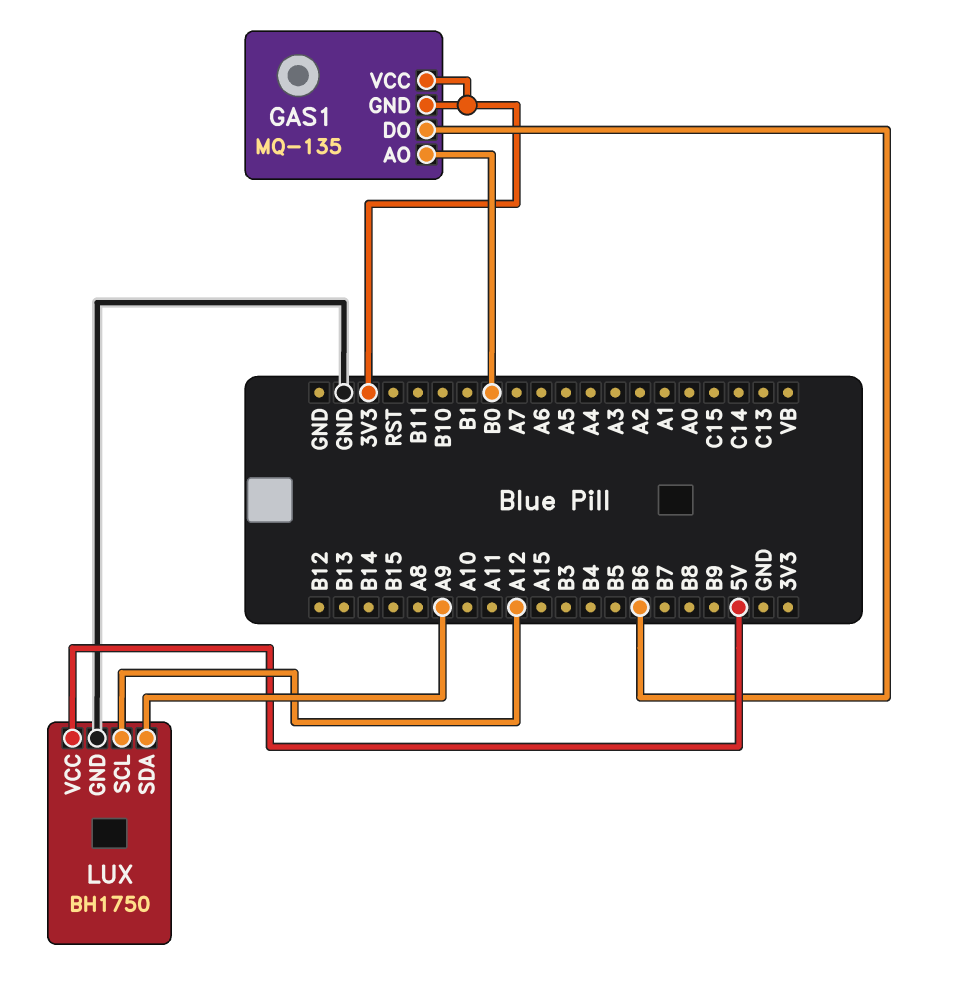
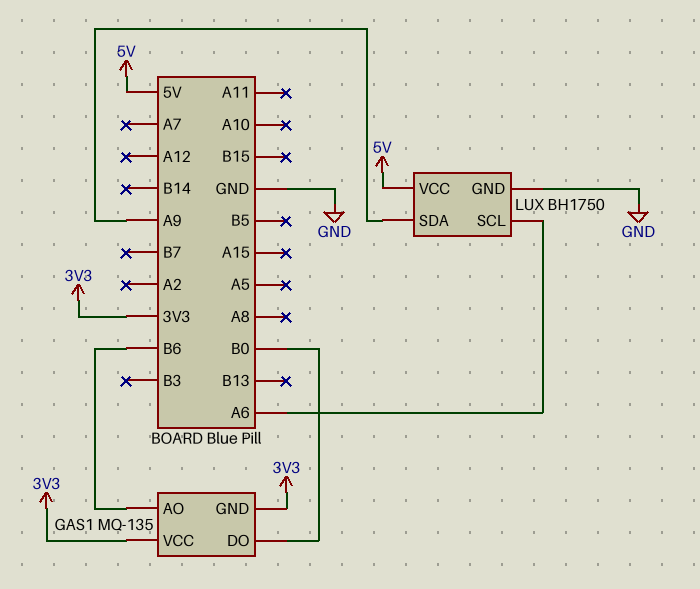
GAS1 pin AO: B0 -> B6
GAS1 pin DO: B6 -> B0
LUX pin SCL: A12 -> A6

